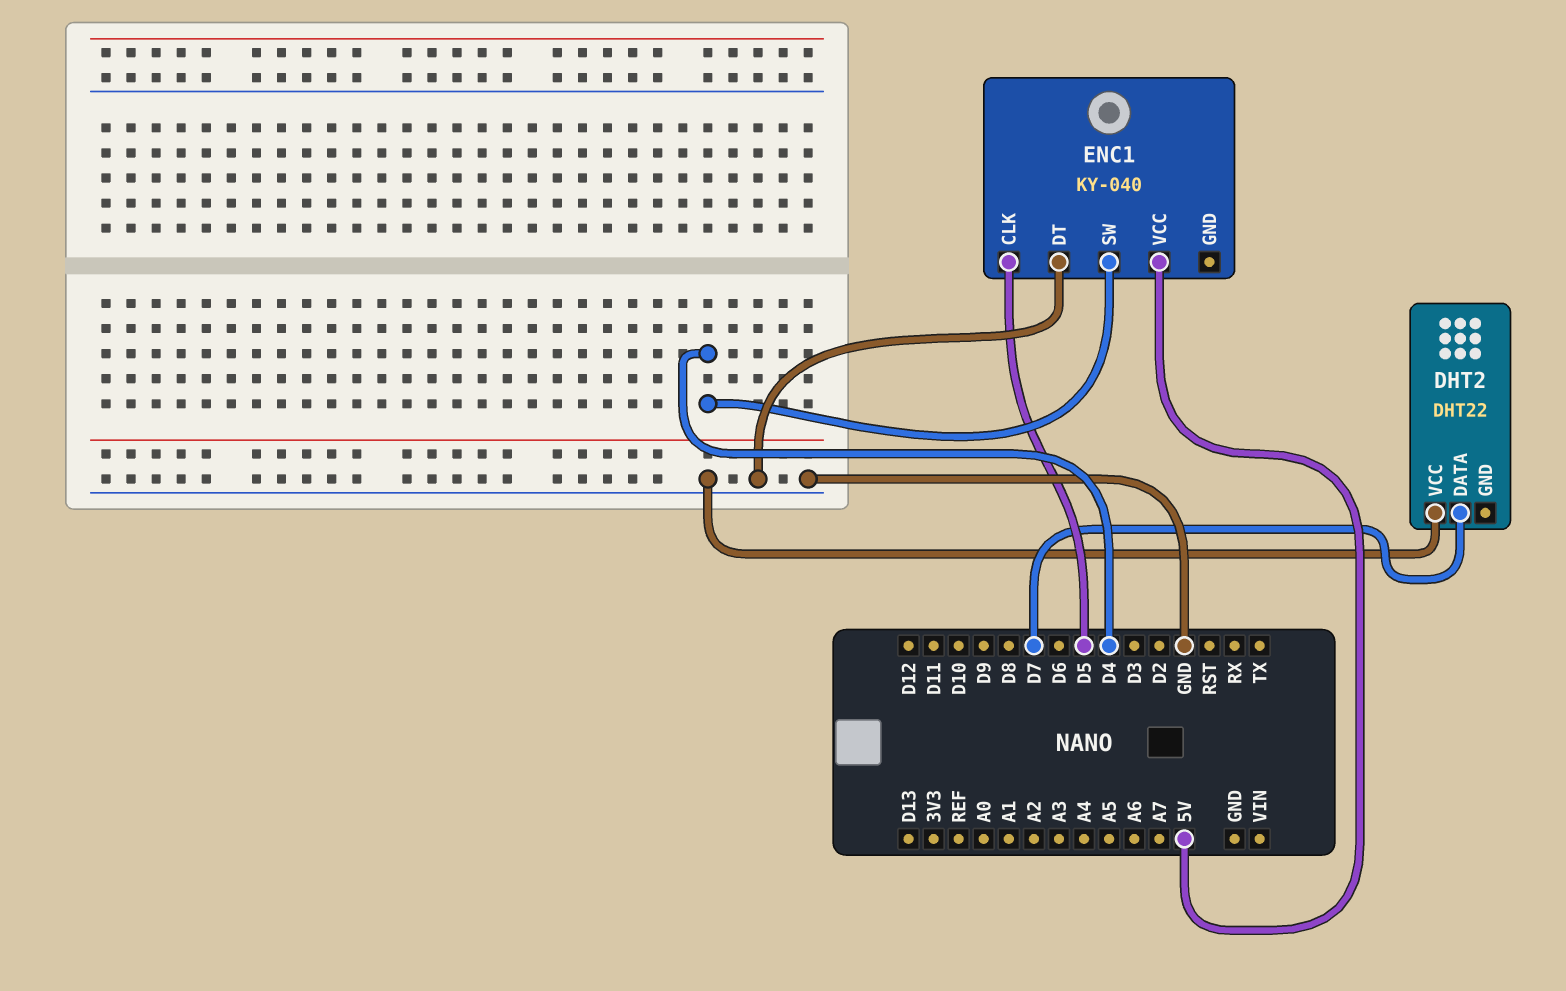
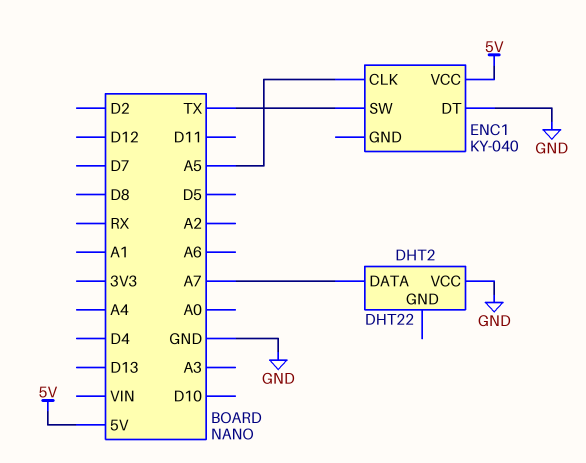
DHT2 pin DATA: D7 -> A7
ENC1 pin CLK: D5 -> A5
ENC1 pin SW: D4 -> TX

